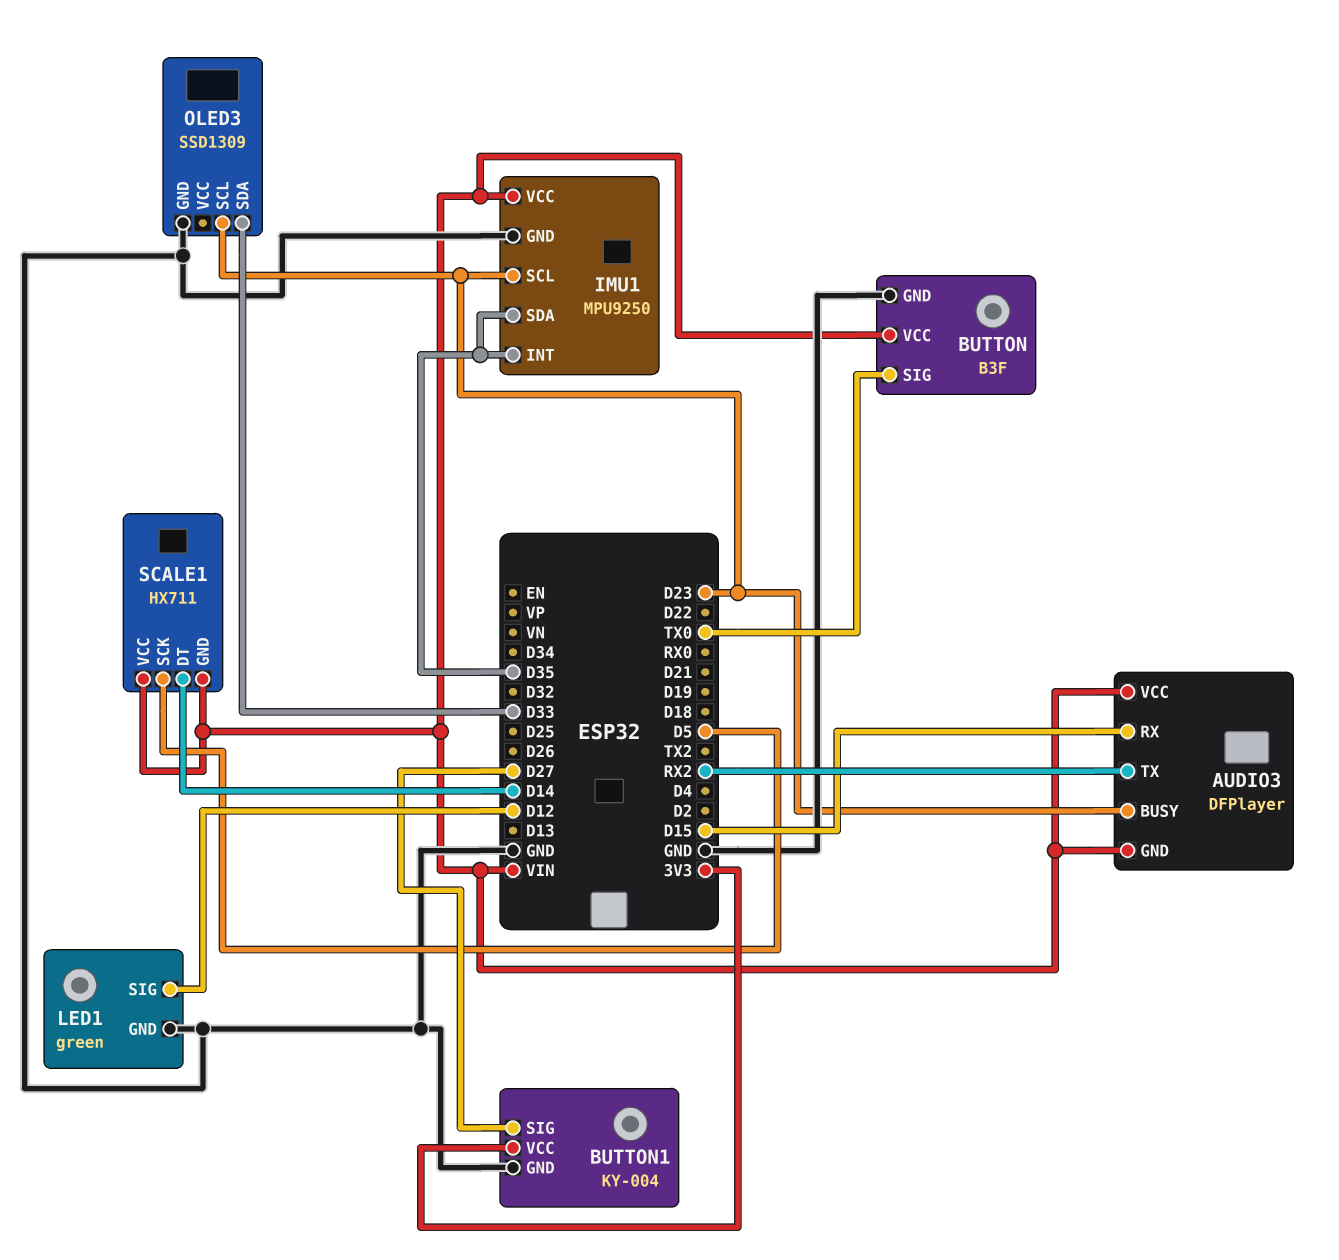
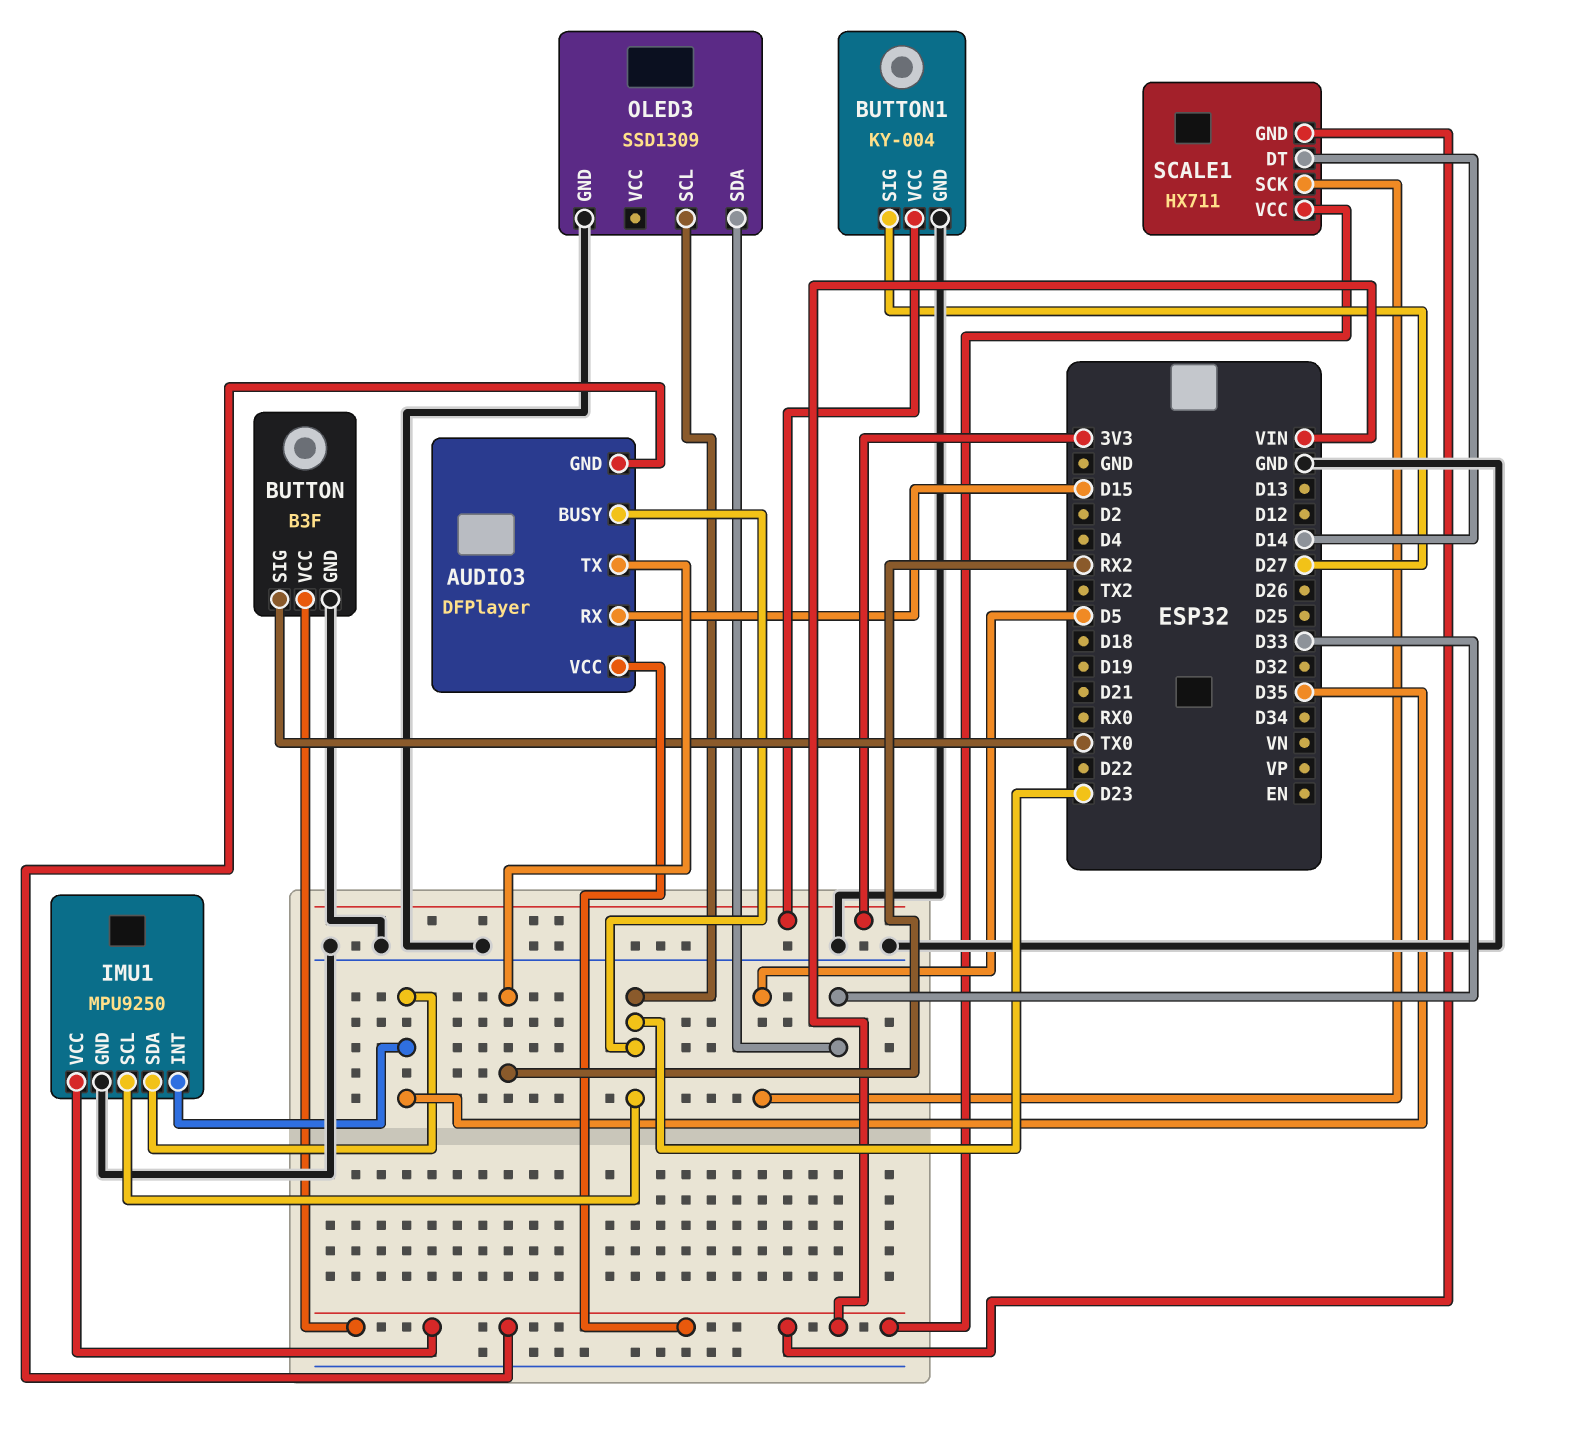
LED1: green -> none
LED1 pin GND: GND -> none
LED1 pin SIG: D12 -> none

